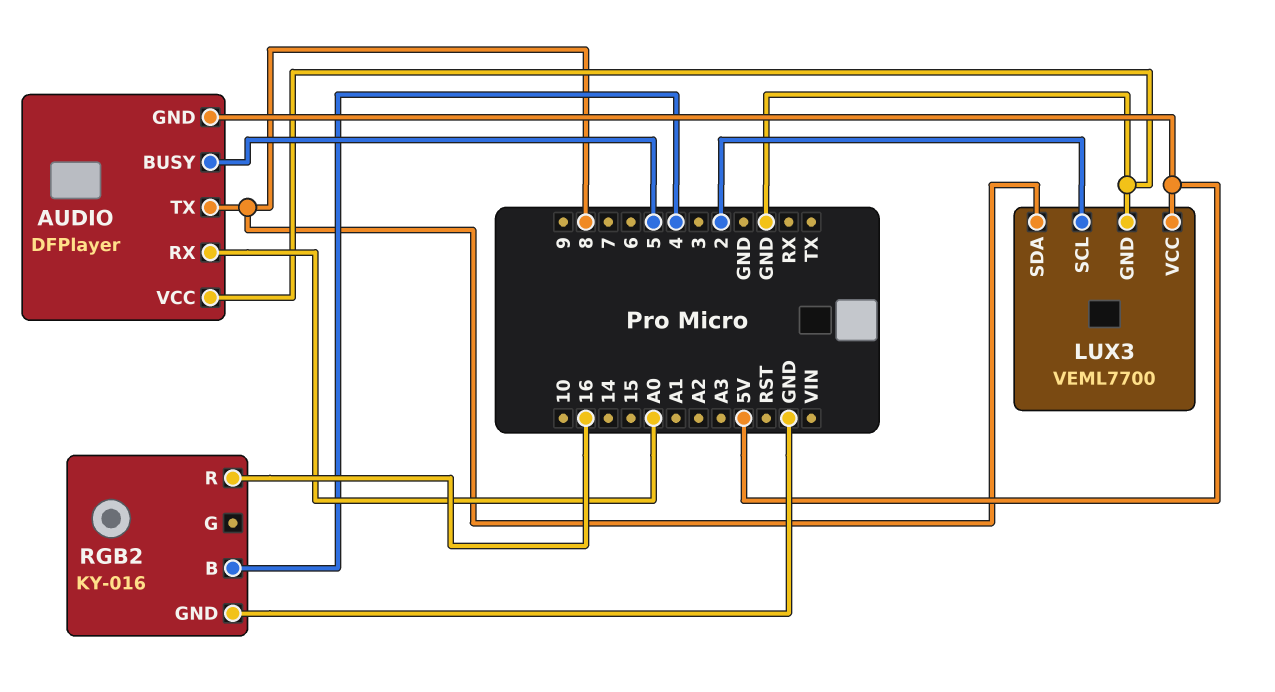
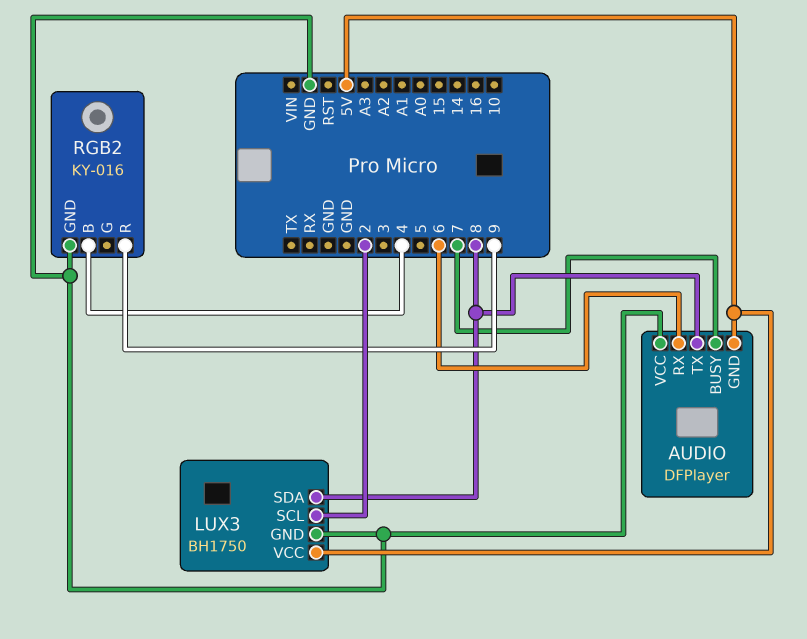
AUDIO pin BUSY: 5 -> 7
AUDIO pin RX: A0 -> 6
LUX3: VEML7700 -> BH1750
RGB2 pin R: 16 -> 9

